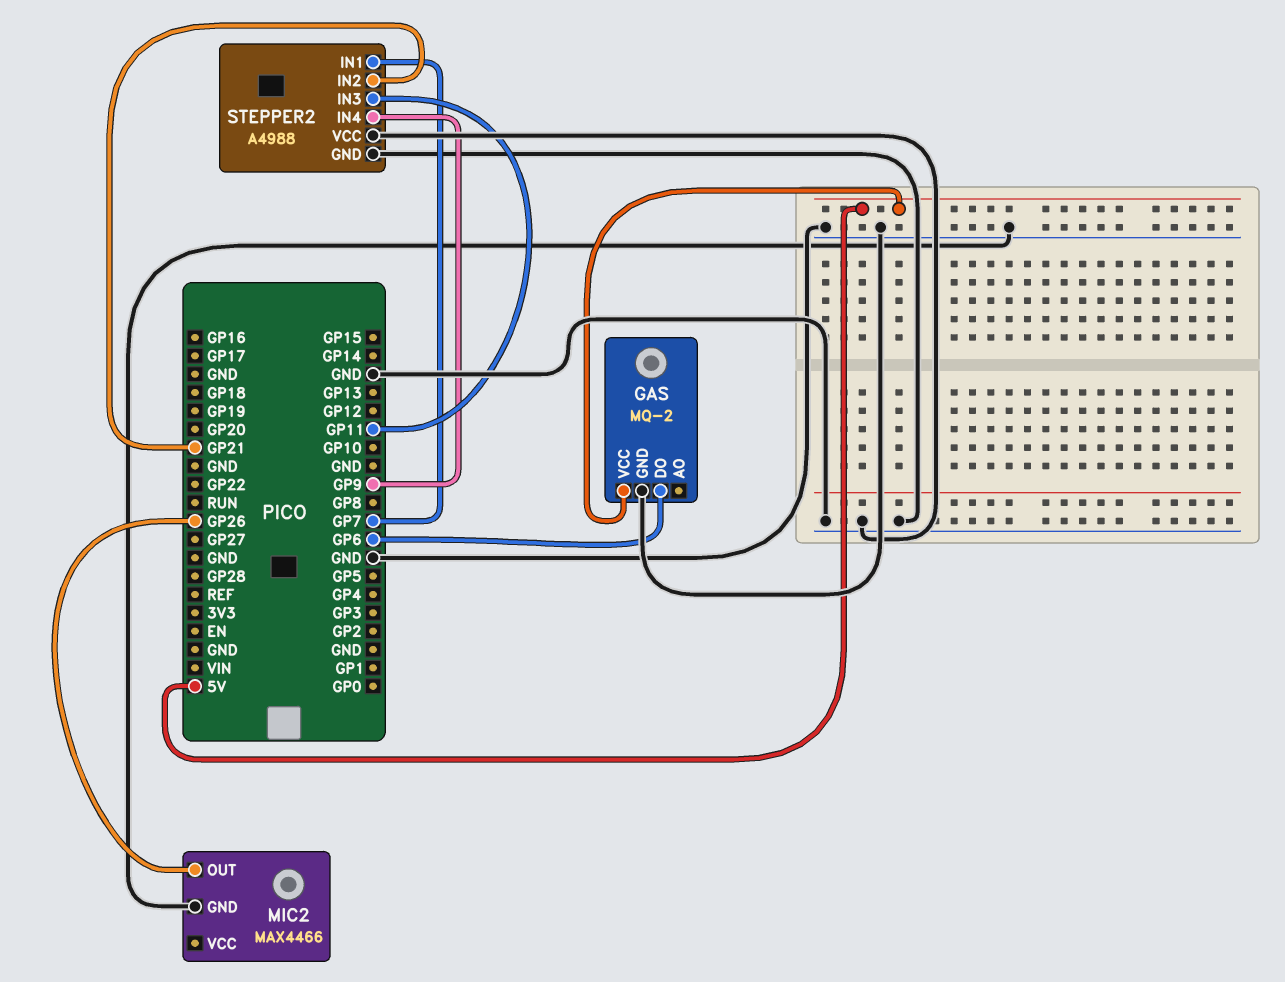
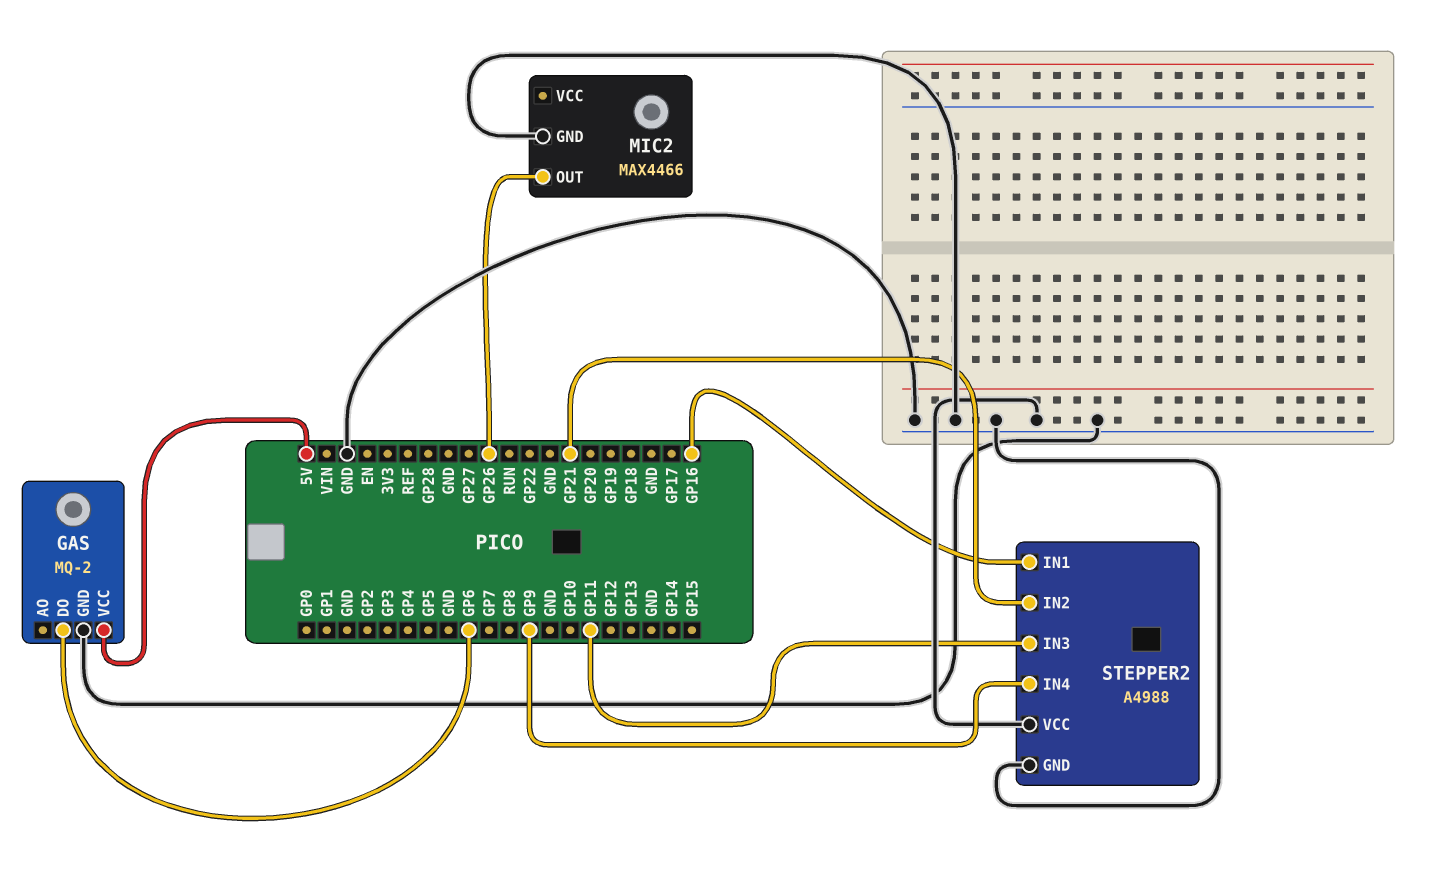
STEPPER2 pin IN1: GP7 -> GP16

